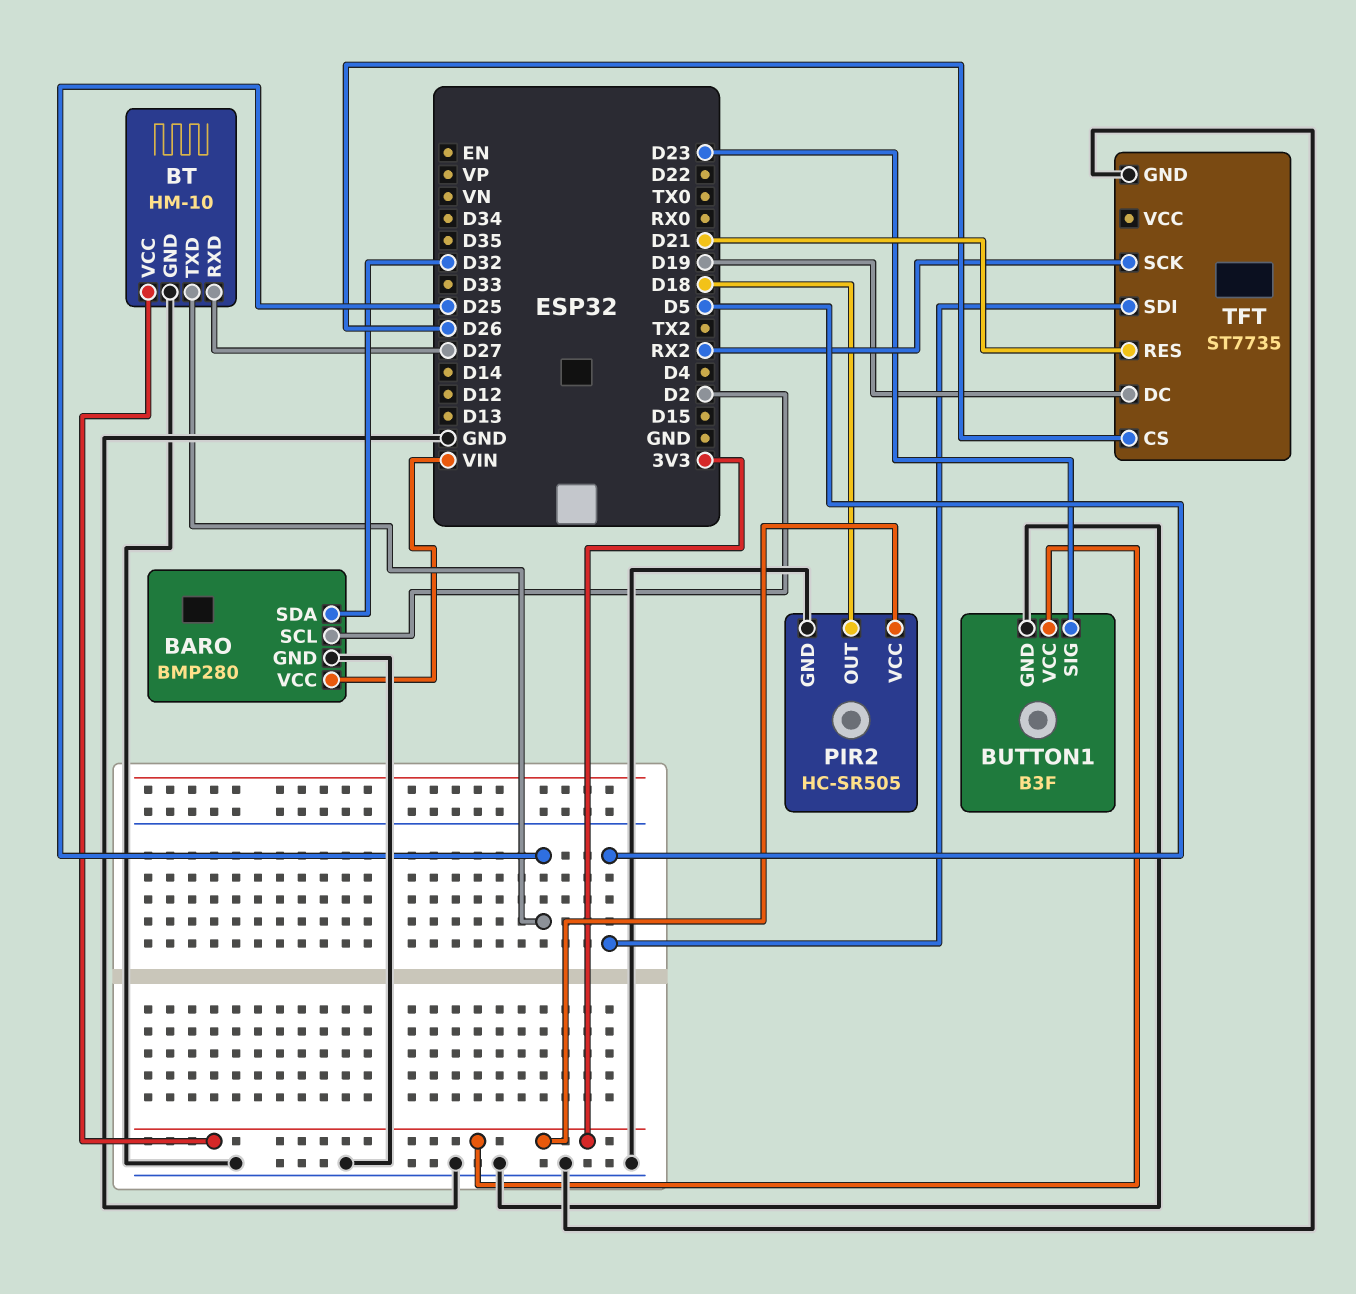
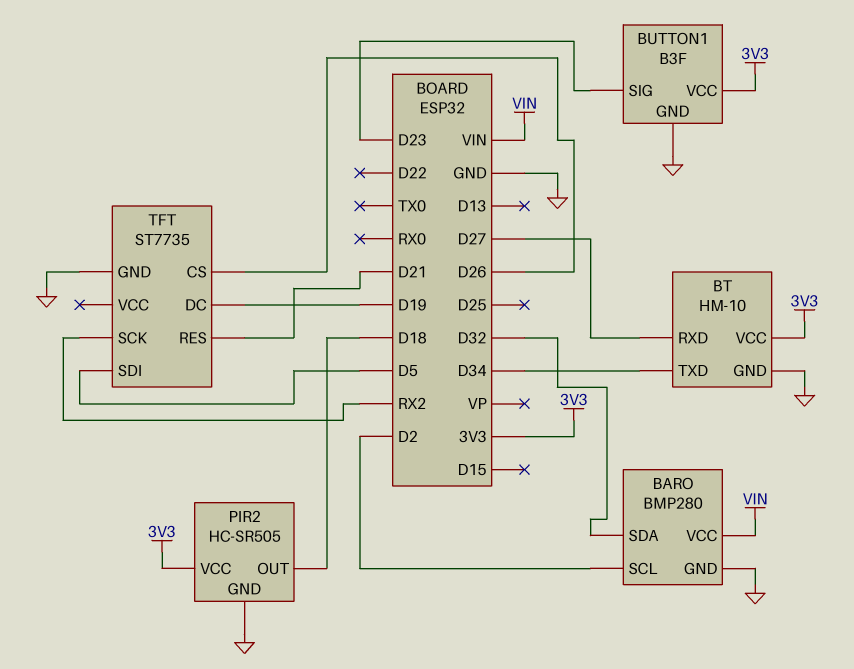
BT pin TXD: D25 -> D34

